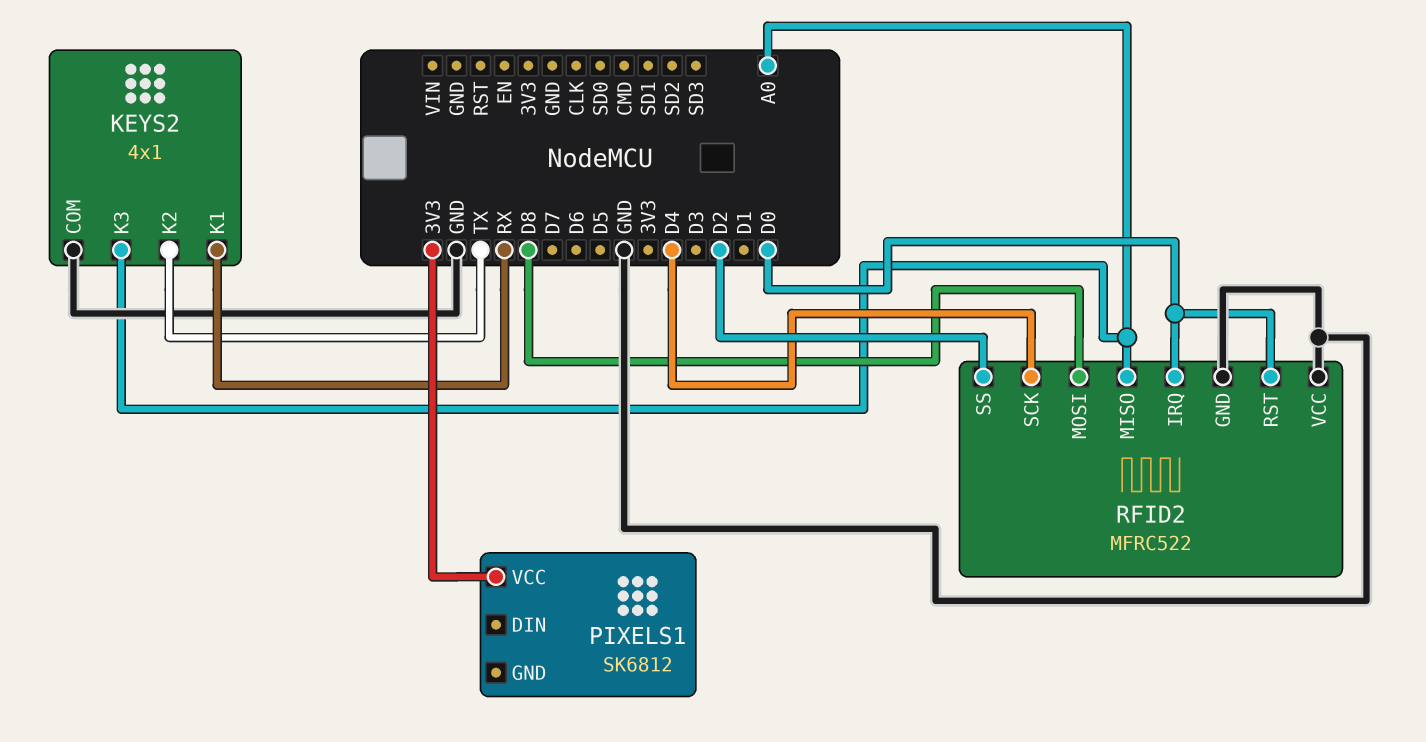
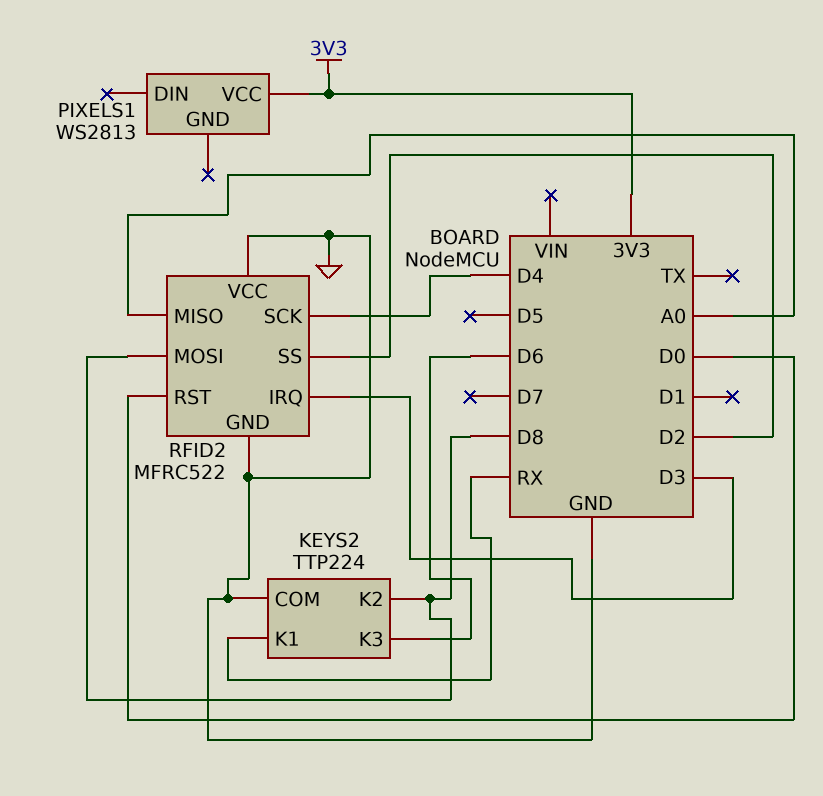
KEYS2: 4x1 -> TTP224
KEYS2 pin K2: TX -> D8
KEYS2 pin K3: A0 -> D6
PIXELS1: SK6812 -> WS2813
RFID2 pin IRQ: D0 -> D3

